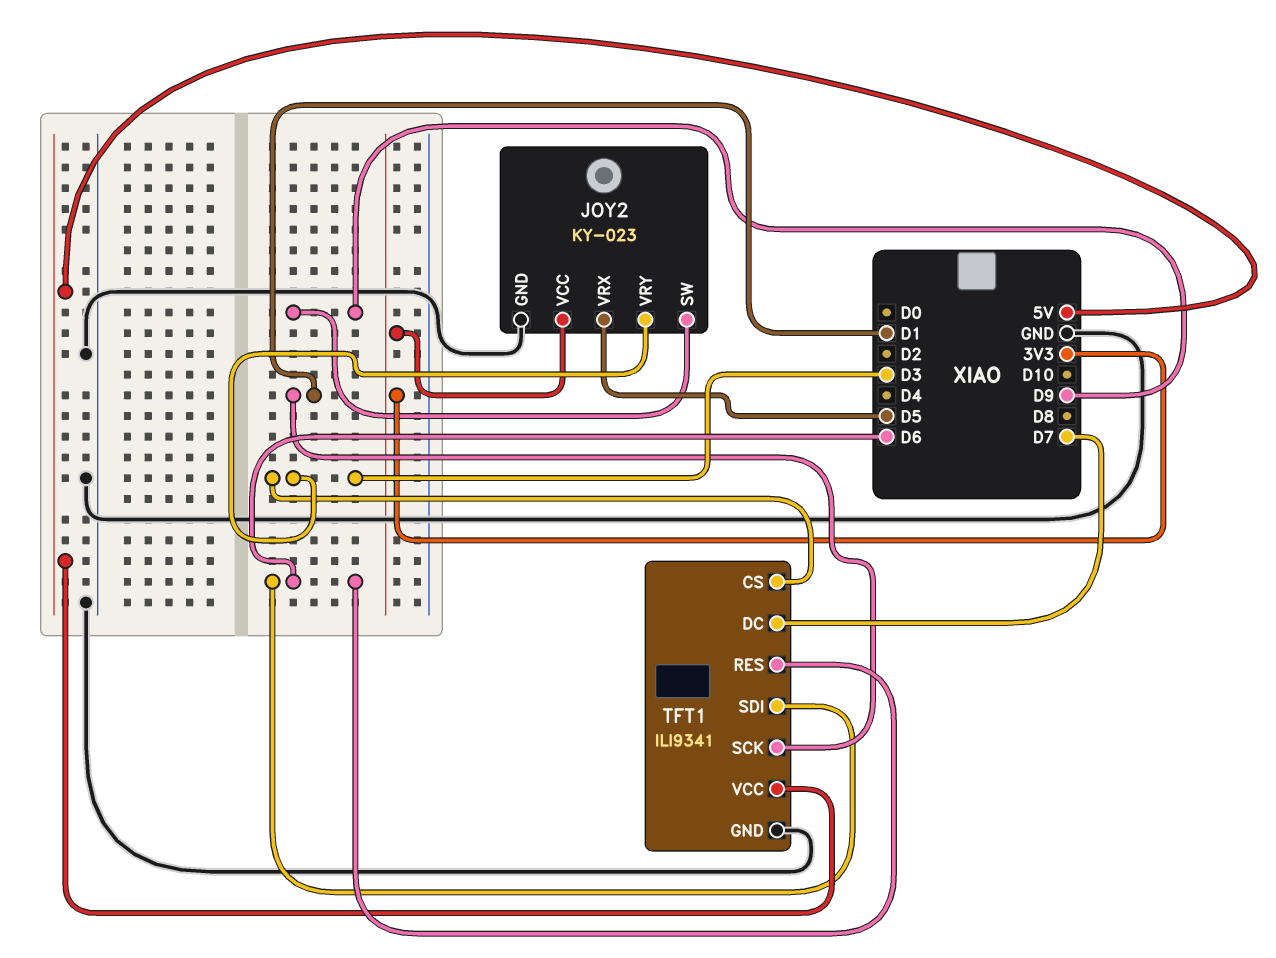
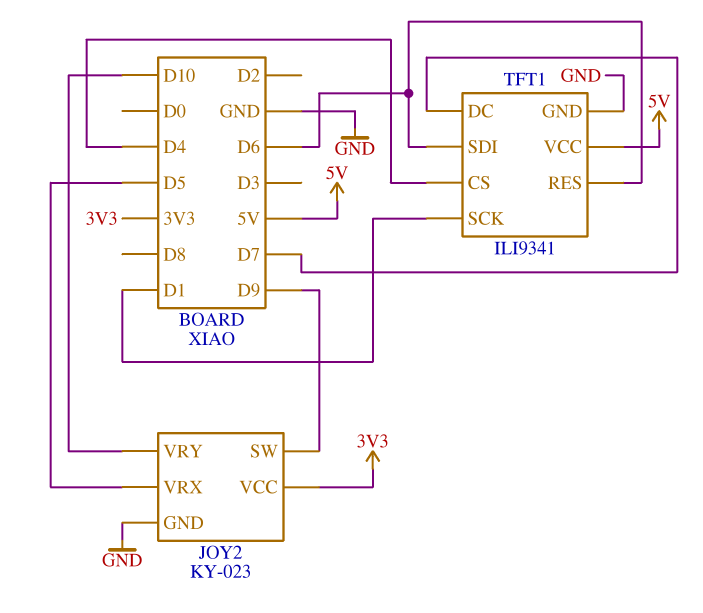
JOY2 pin VRY: D3 -> D10
TFT1 pin CS: D3 -> D4

